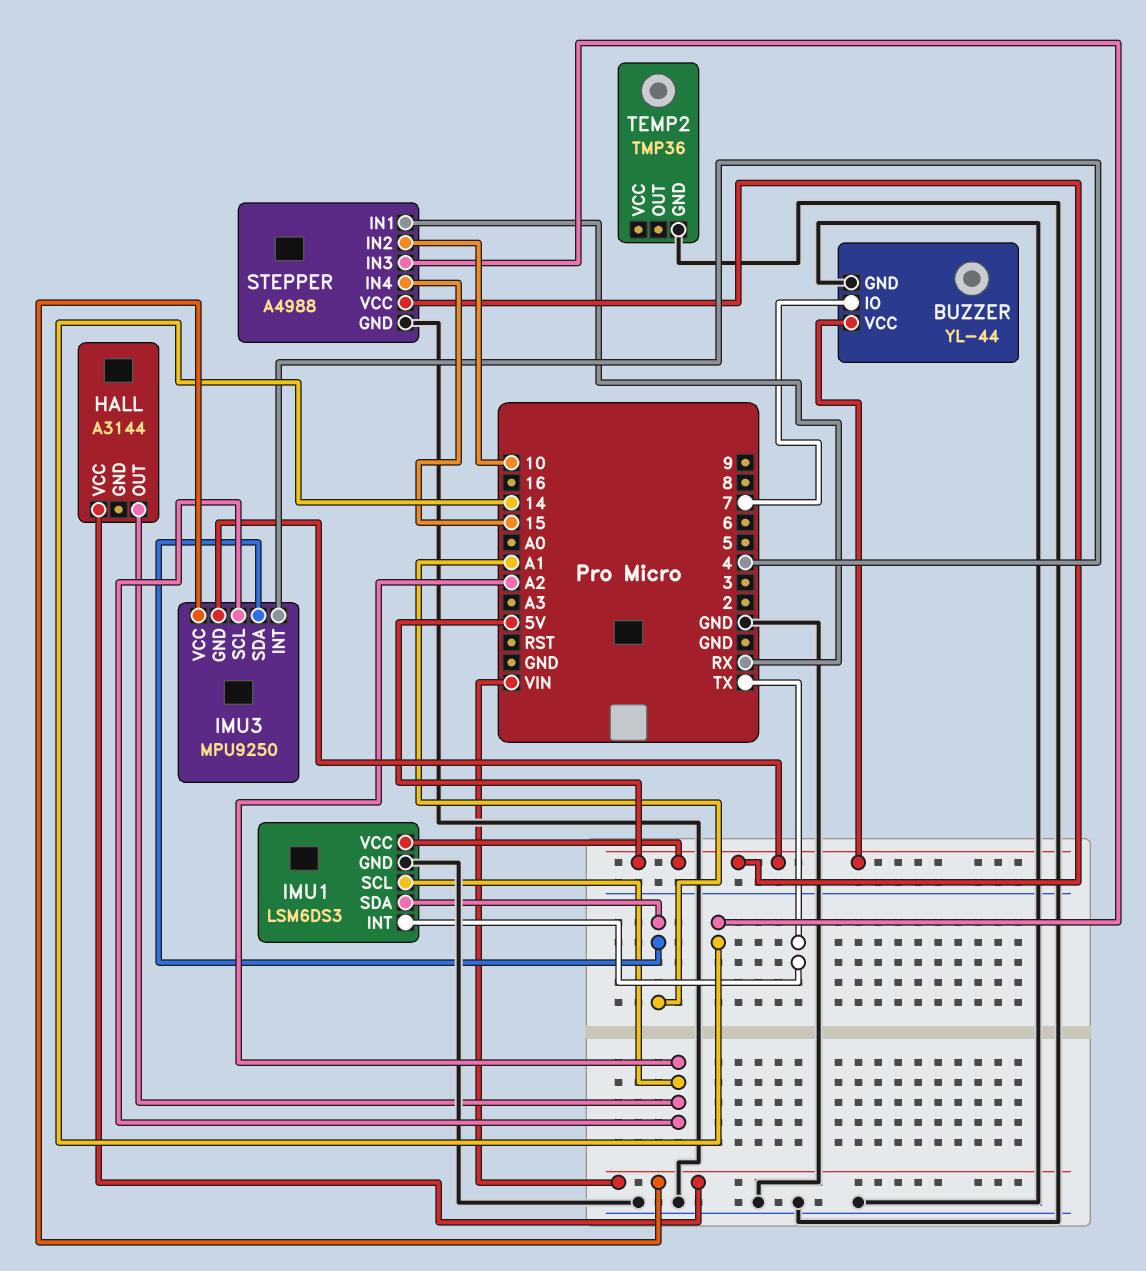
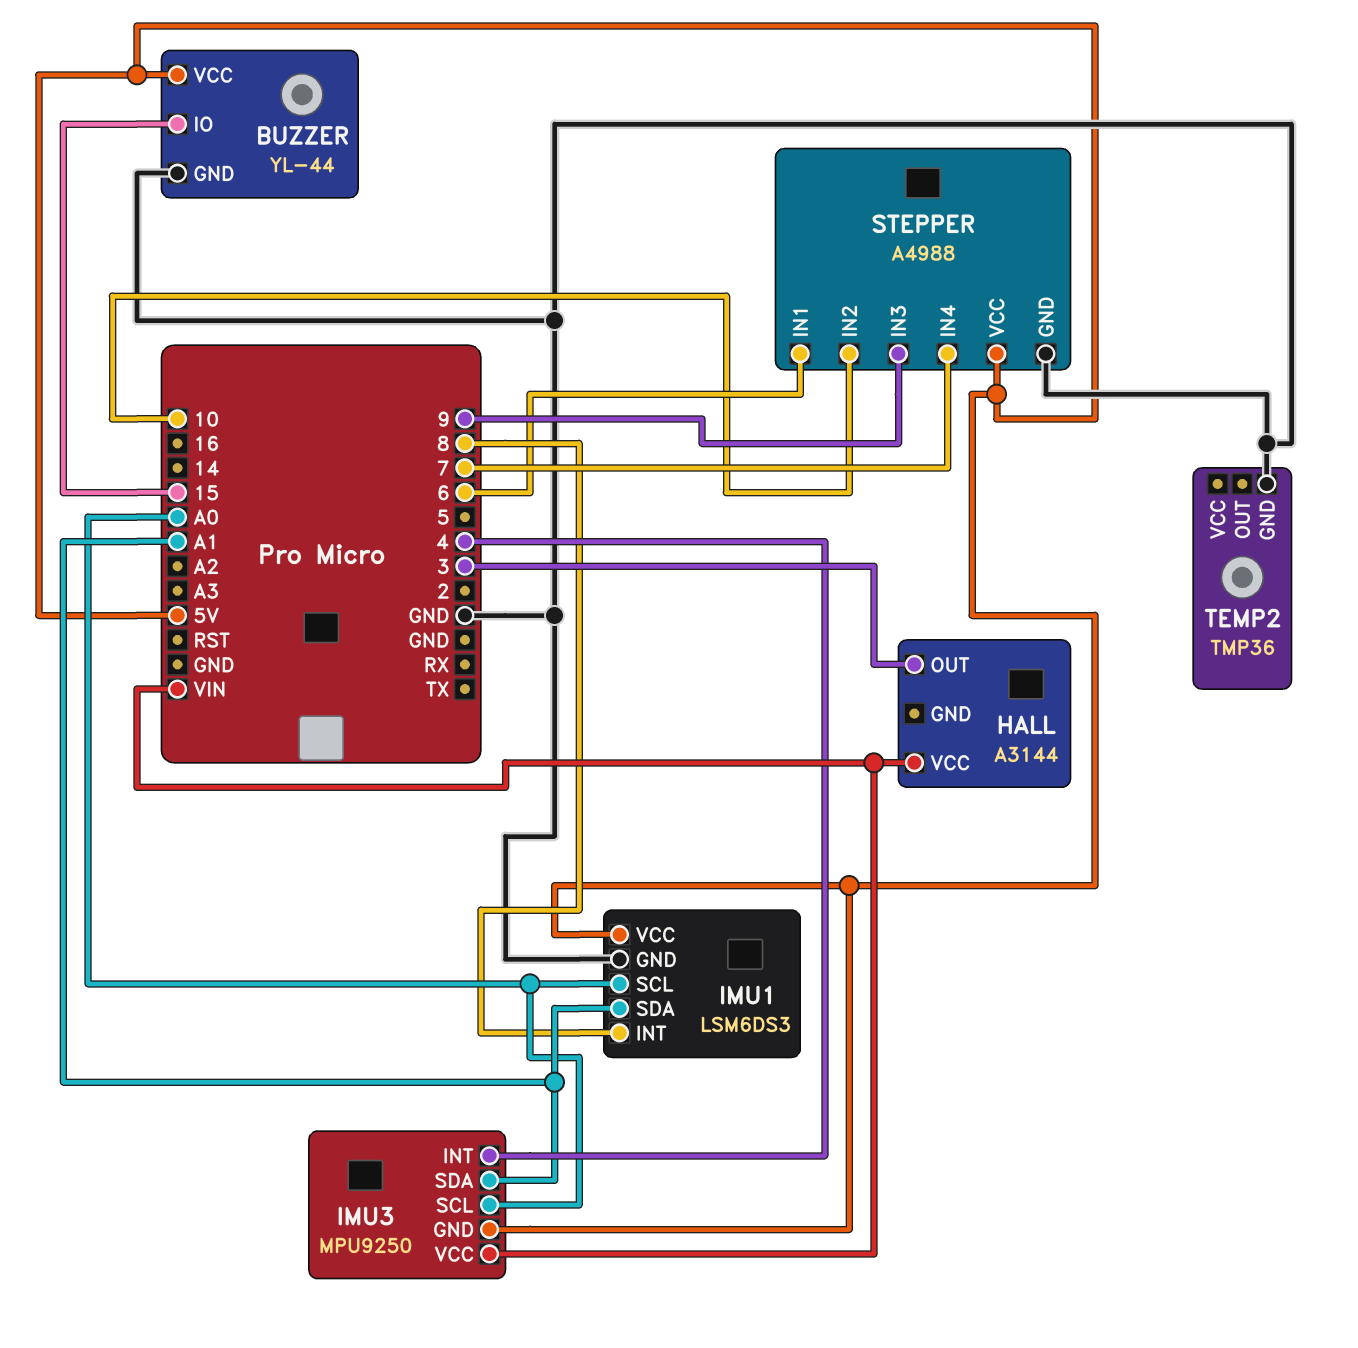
BUZZER pin IO: 7 -> 15
HALL pin OUT: A2 -> 3
IMU1 pin INT: TX -> 8
IMU1 pin SCL: A2 -> A0
IMU3 pin SCL: A2 -> A0
STEPPER pin IN1: RX -> 6
STEPPER pin IN3: 14 -> 9
STEPPER pin IN4: 15 -> 7

